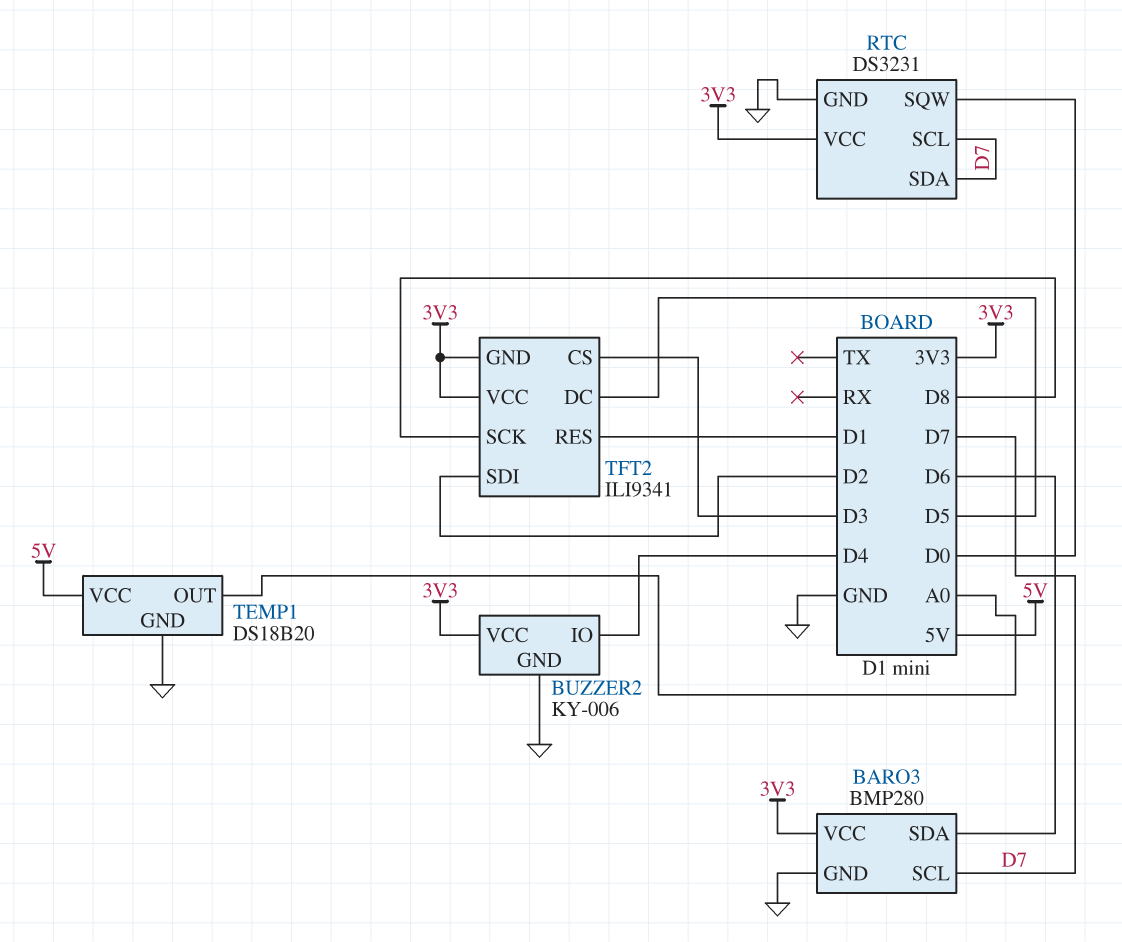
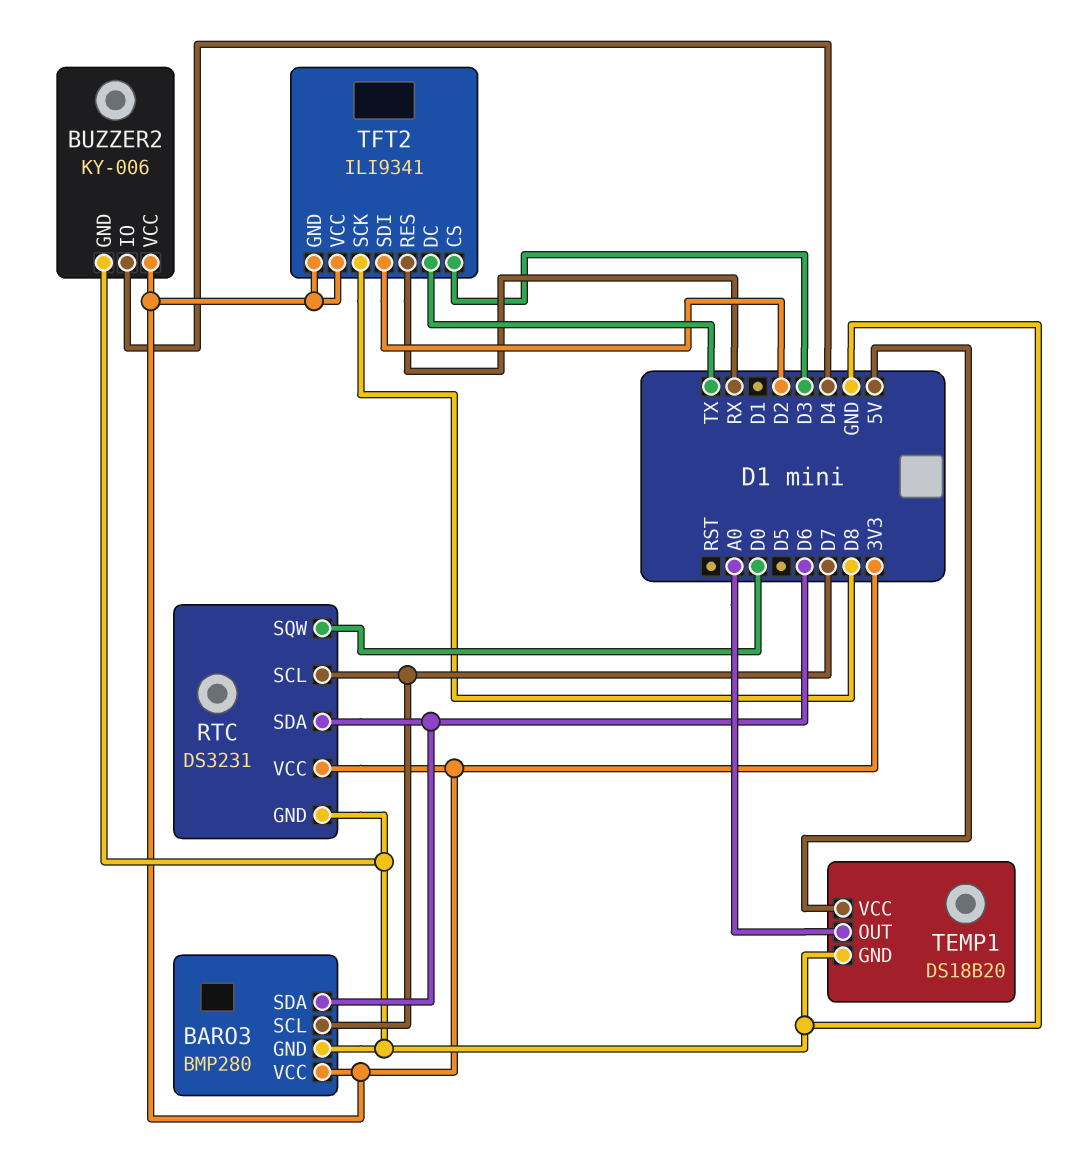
RTC pin SDA: D7 -> D6
TFT2 pin DC: D5 -> TX
TFT2 pin RES: D1 -> RX

